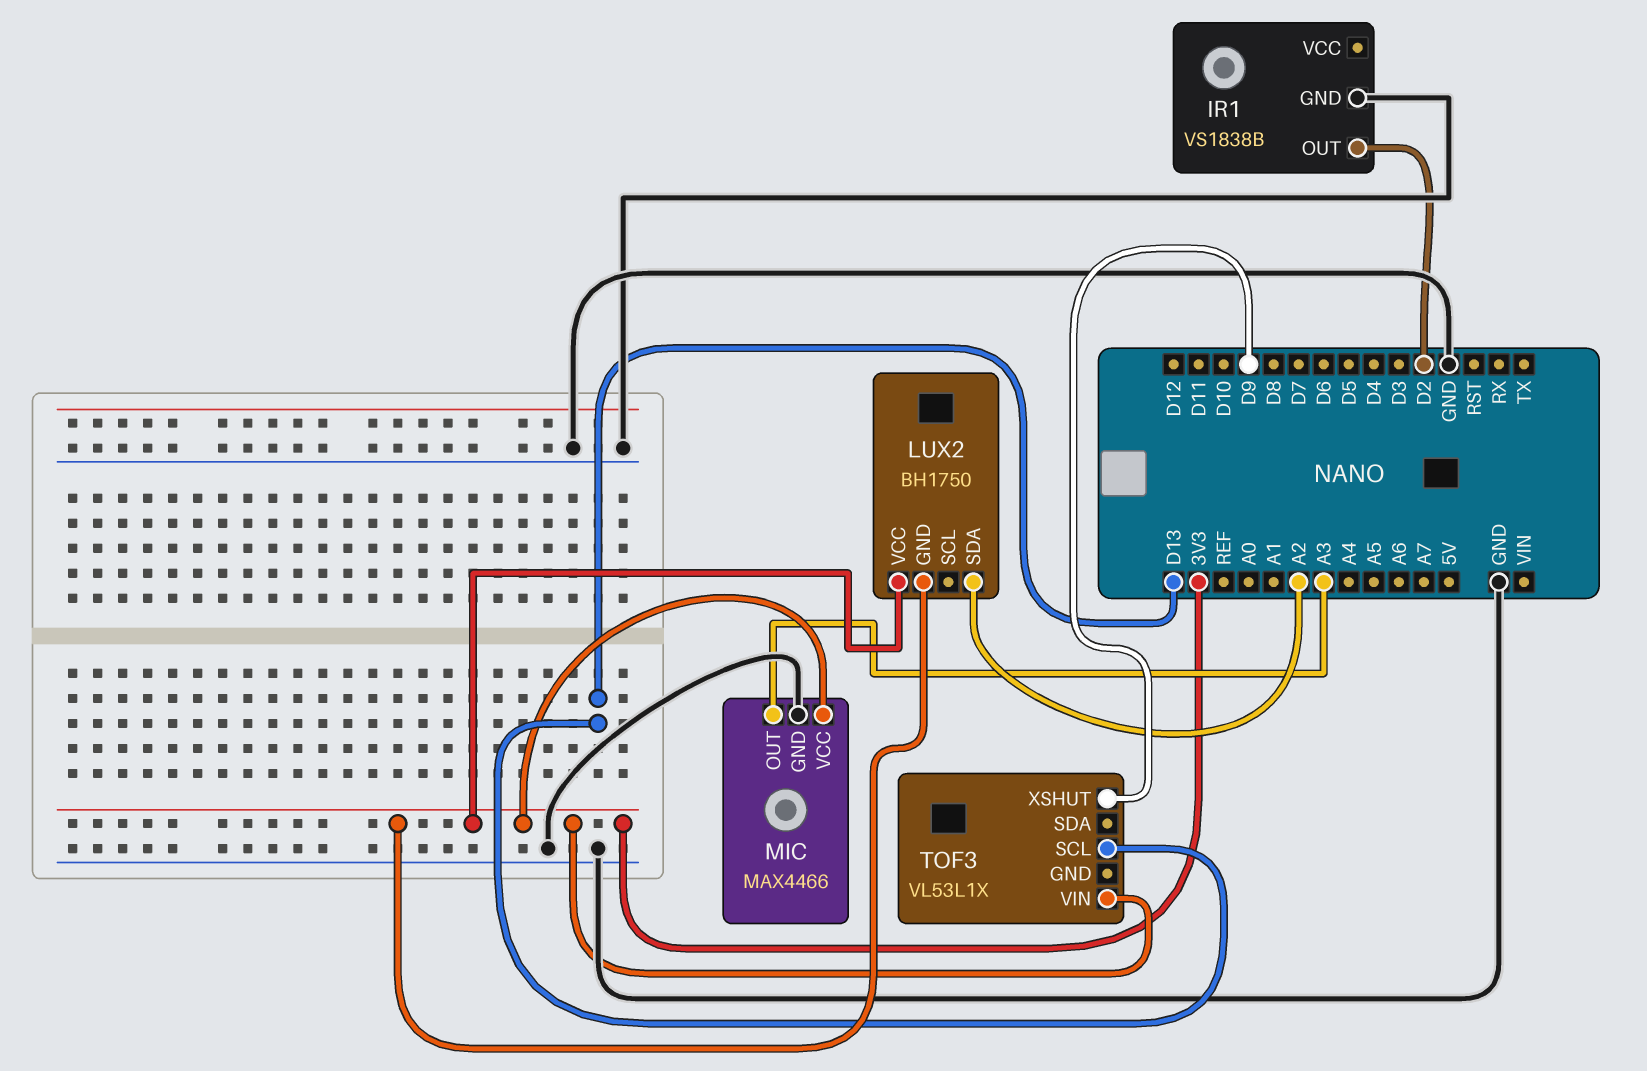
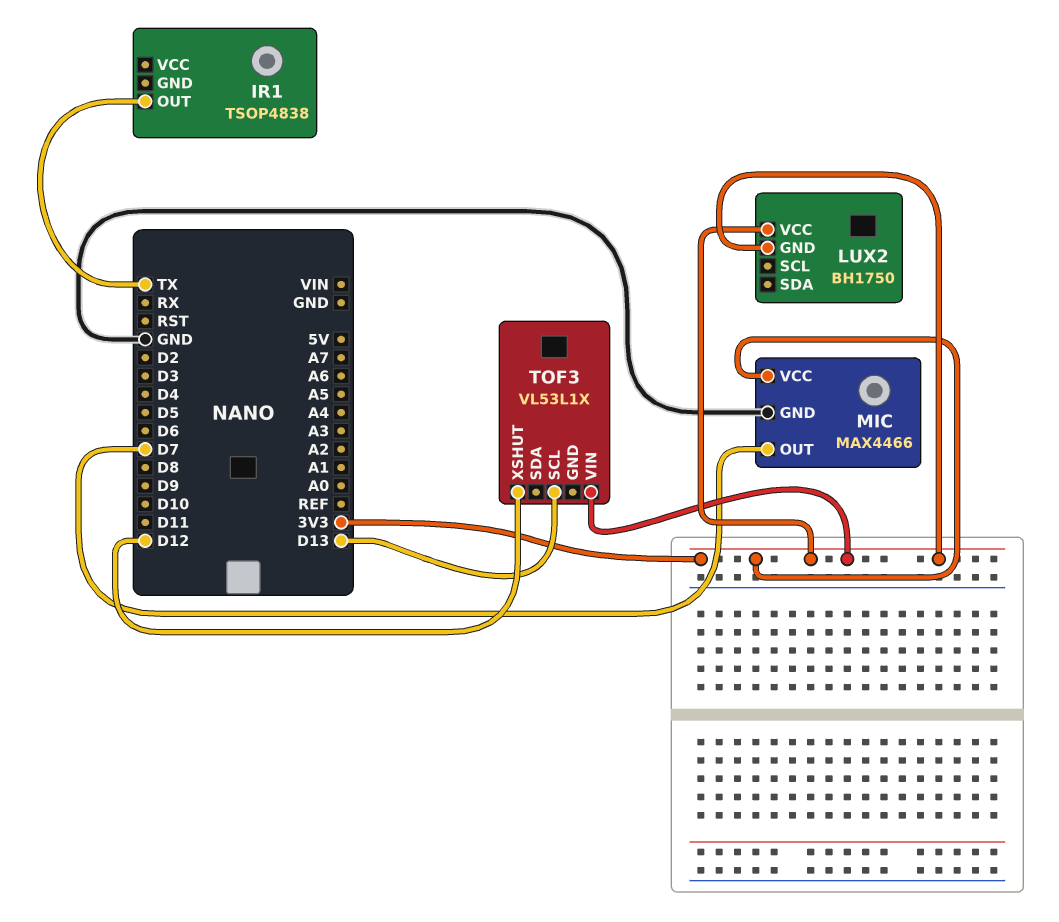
IR1: VS1838B -> TSOP4838
IR1 pin GND: GND -> none
IR1 pin OUT: D2 -> TX
LUX2 pin SDA: A2 -> none
MIC pin OUT: A3 -> D7
TOF3 pin XSHUT: D9 -> D12

